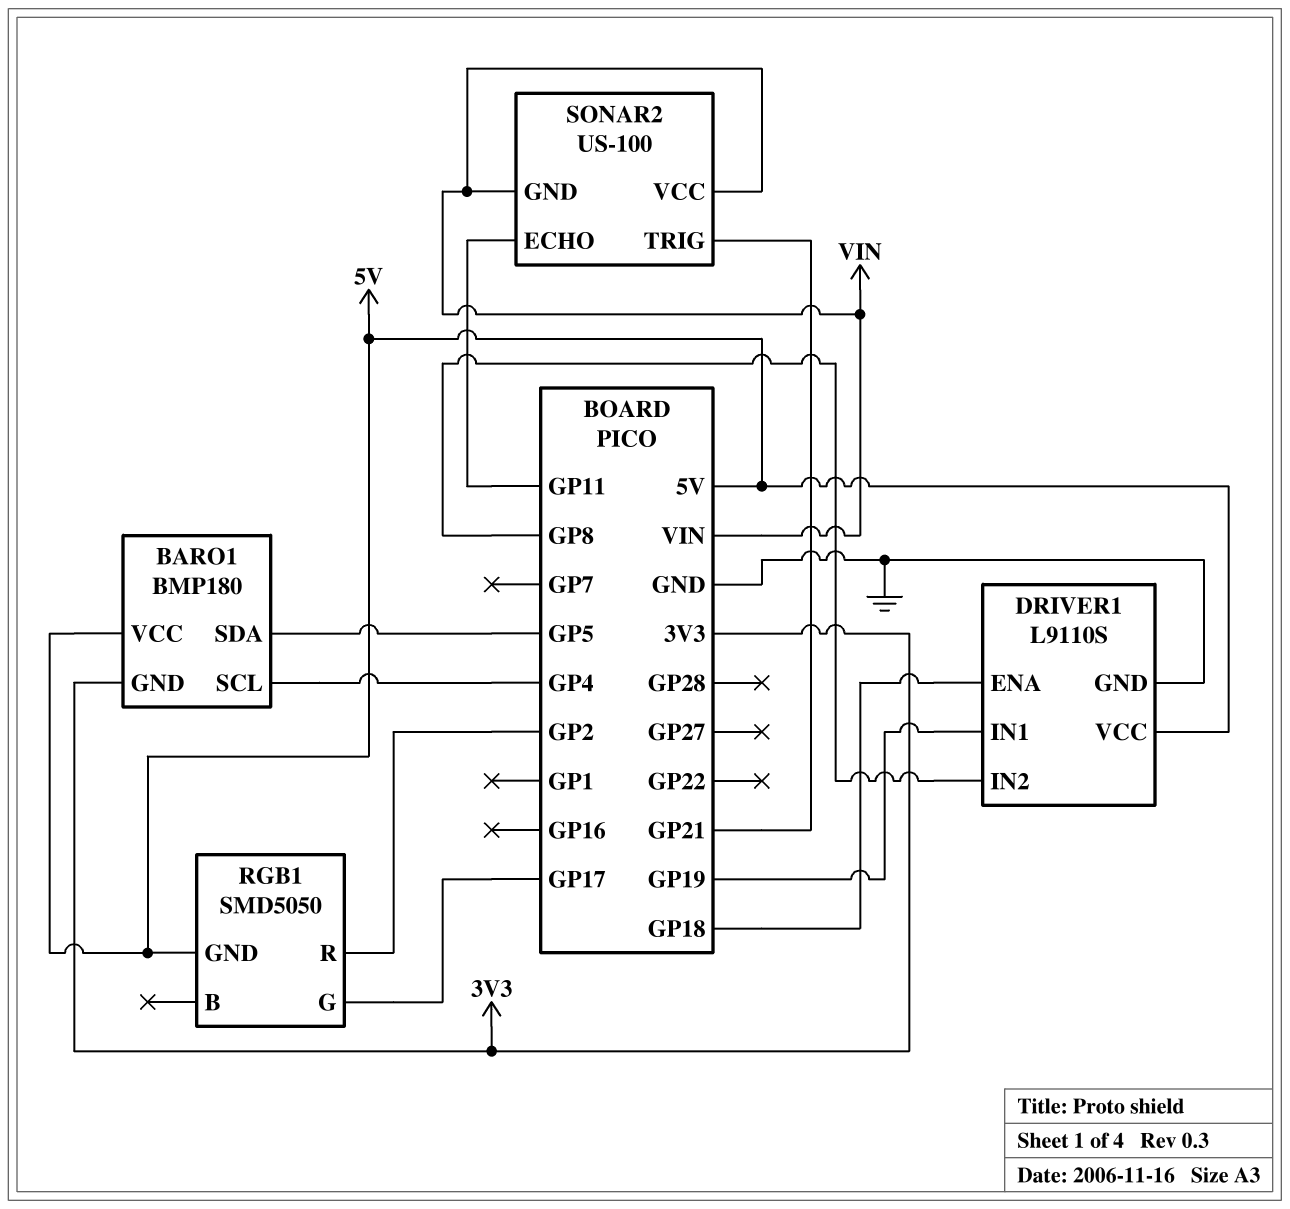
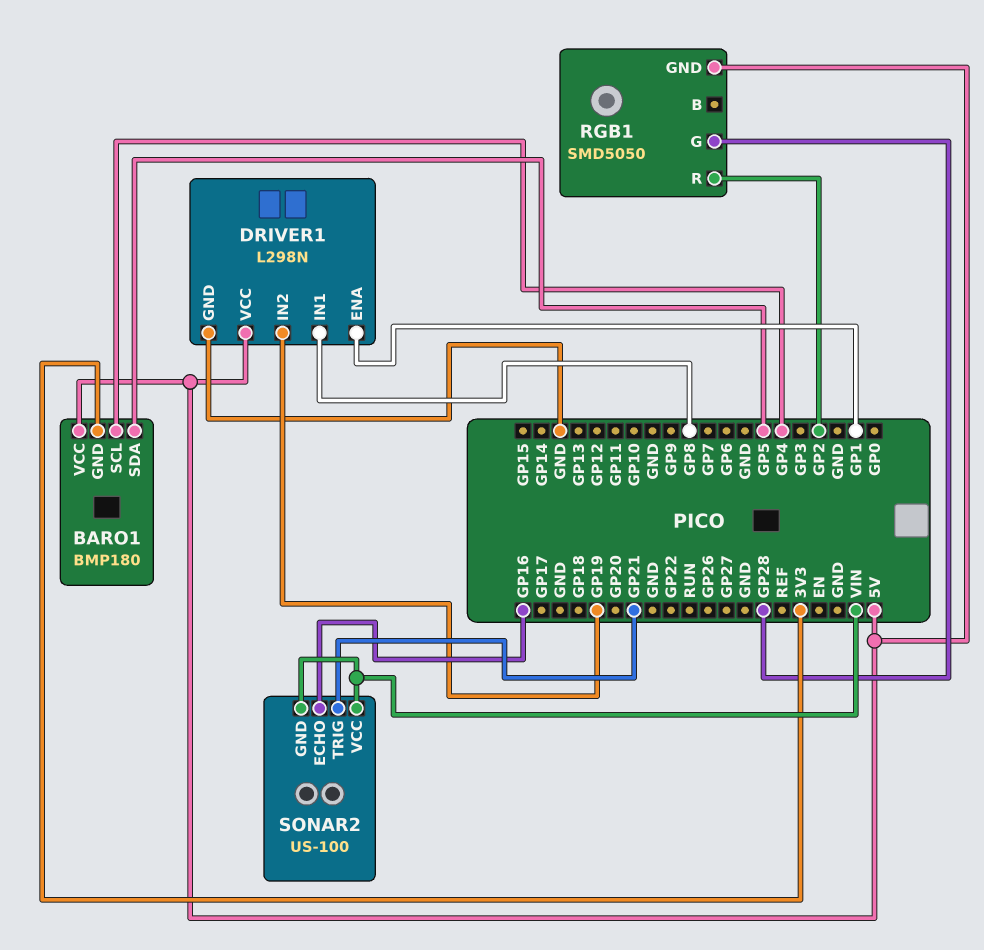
DRIVER1: L9110S -> L298N
DRIVER1 pin ENA: GP18 -> GP1
DRIVER1 pin IN1: GP19 -> GP8
DRIVER1 pin IN2: GP8 -> GP19
RGB1 pin G: GP17 -> GP28
SONAR2 pin ECHO: GP11 -> GP16

